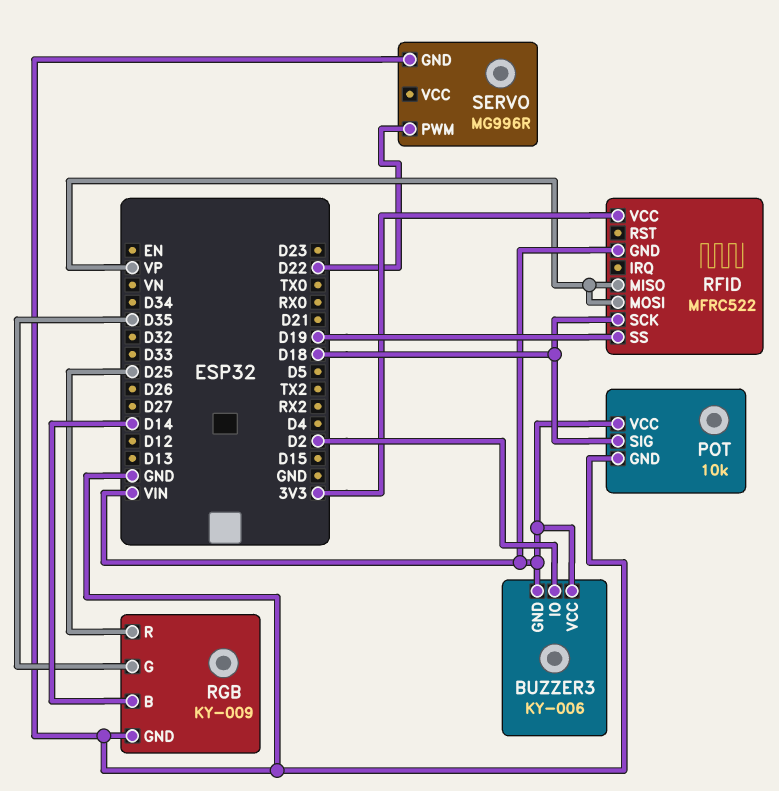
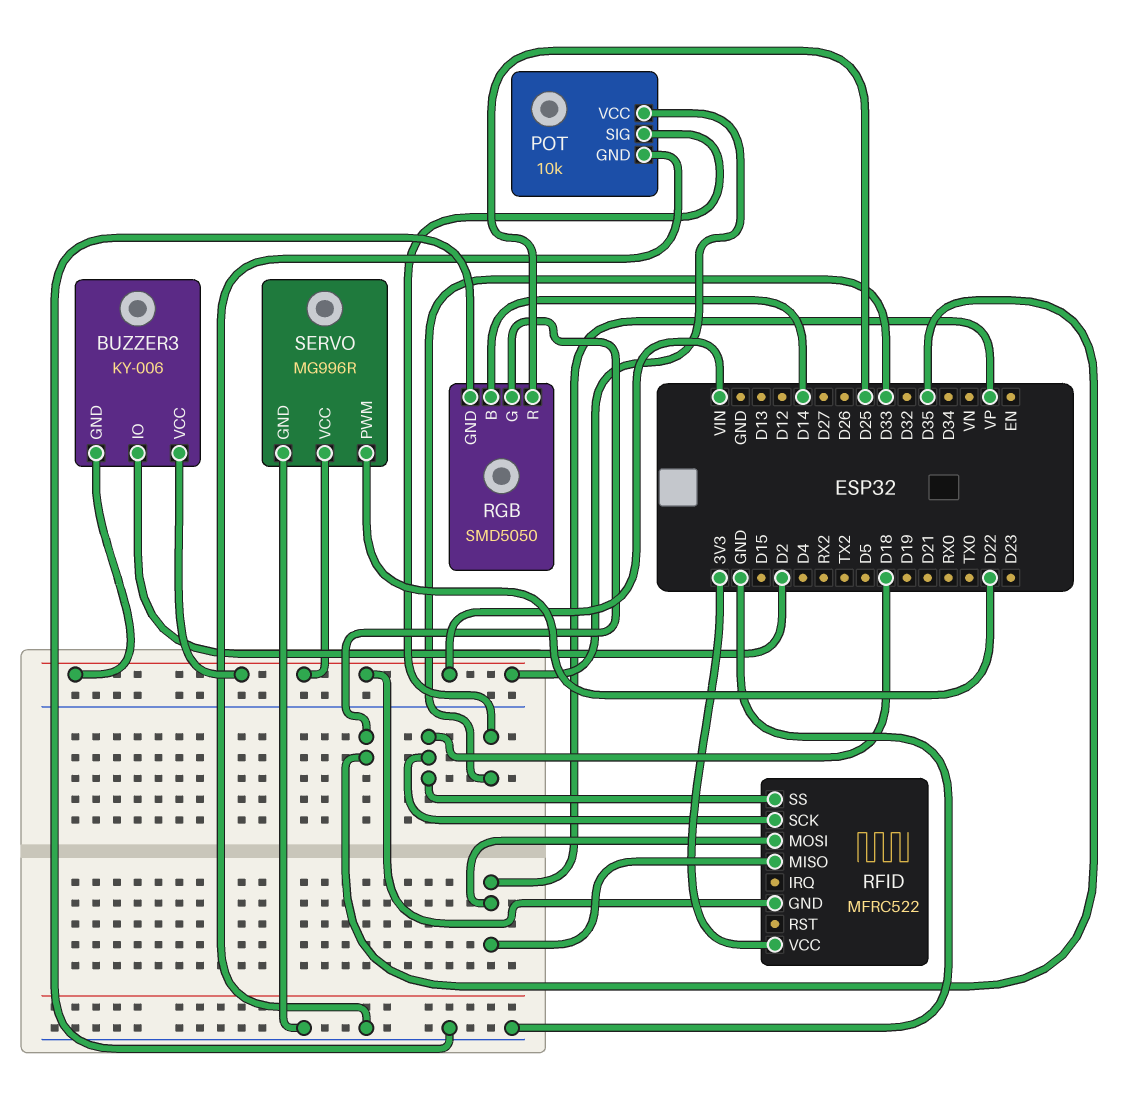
POT pin SIG: D18 -> D33
RFID pin SS: D19 -> D18
RGB: KY-009 -> SMD5050
SERVO pin VCC: none -> VIN

